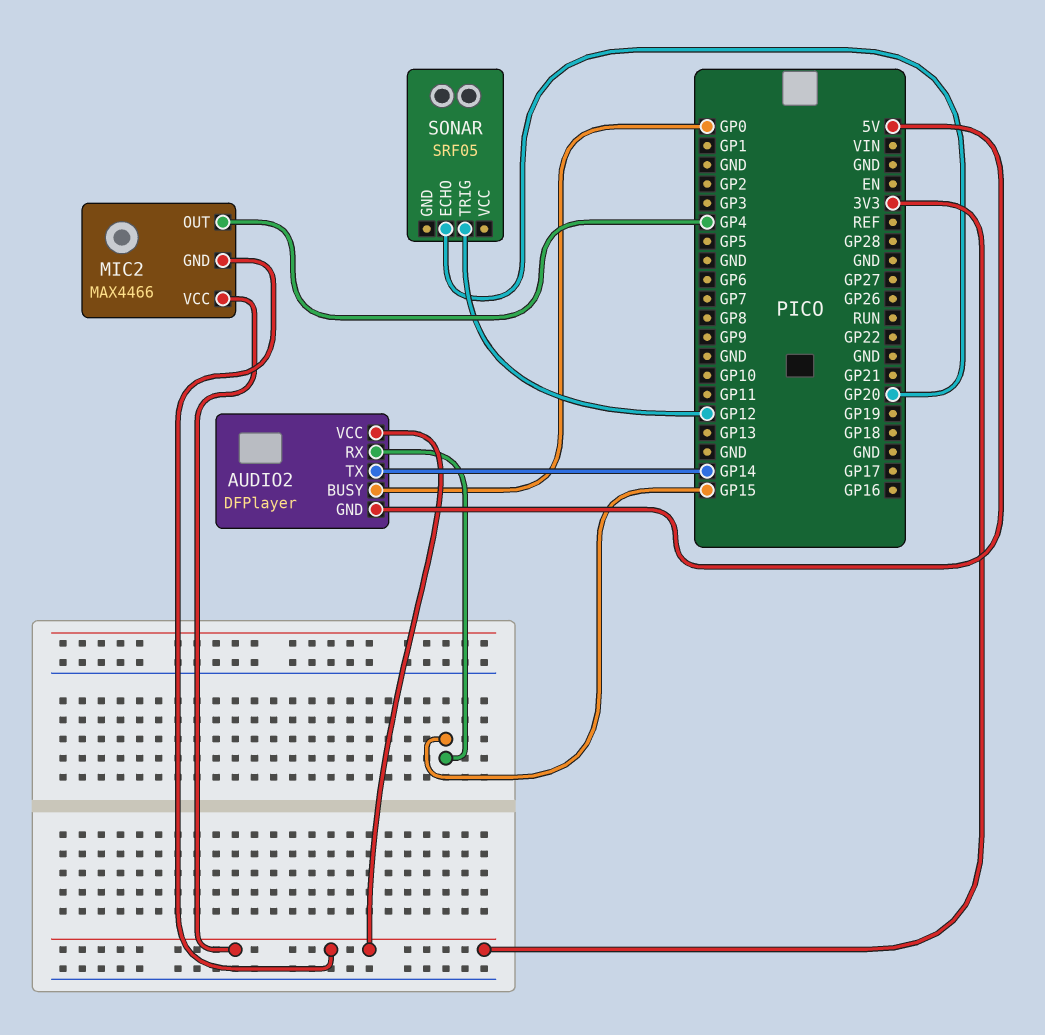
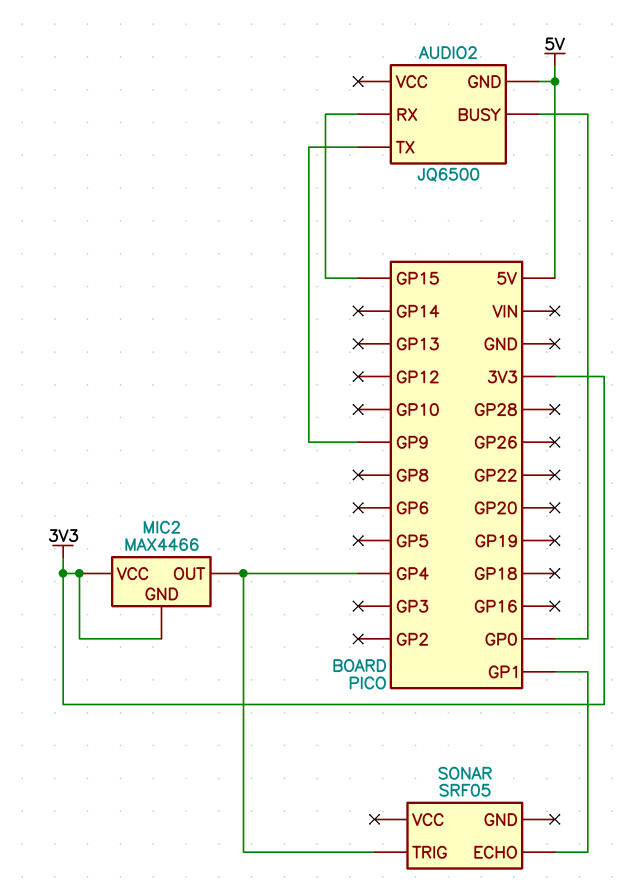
AUDIO2: DFPlayer -> JQ6500
AUDIO2 pin TX: GP14 -> GP9
AUDIO2 pin VCC: 3V3 -> none
SONAR pin ECHO: GP20 -> GP1
SONAR pin TRIG: GP12 -> GP4

